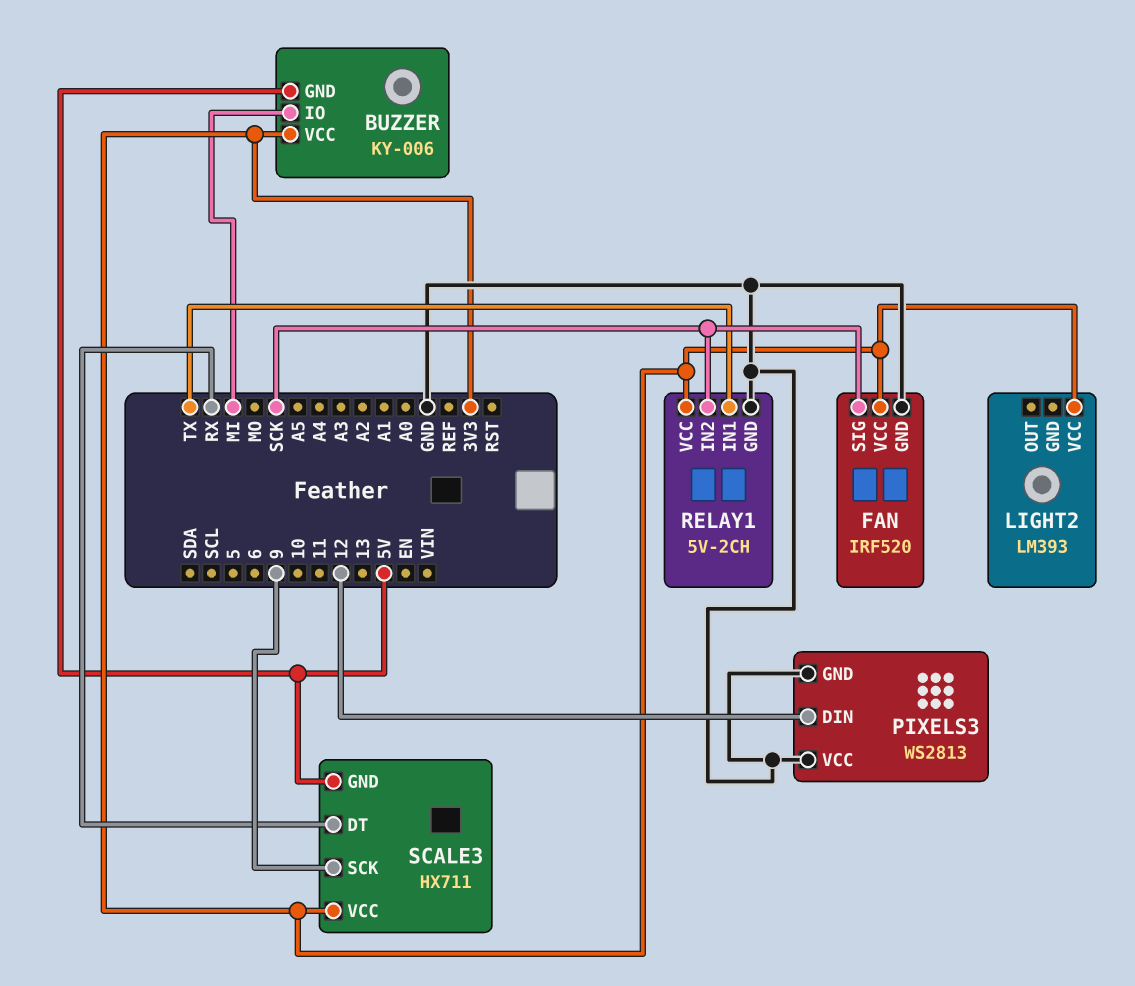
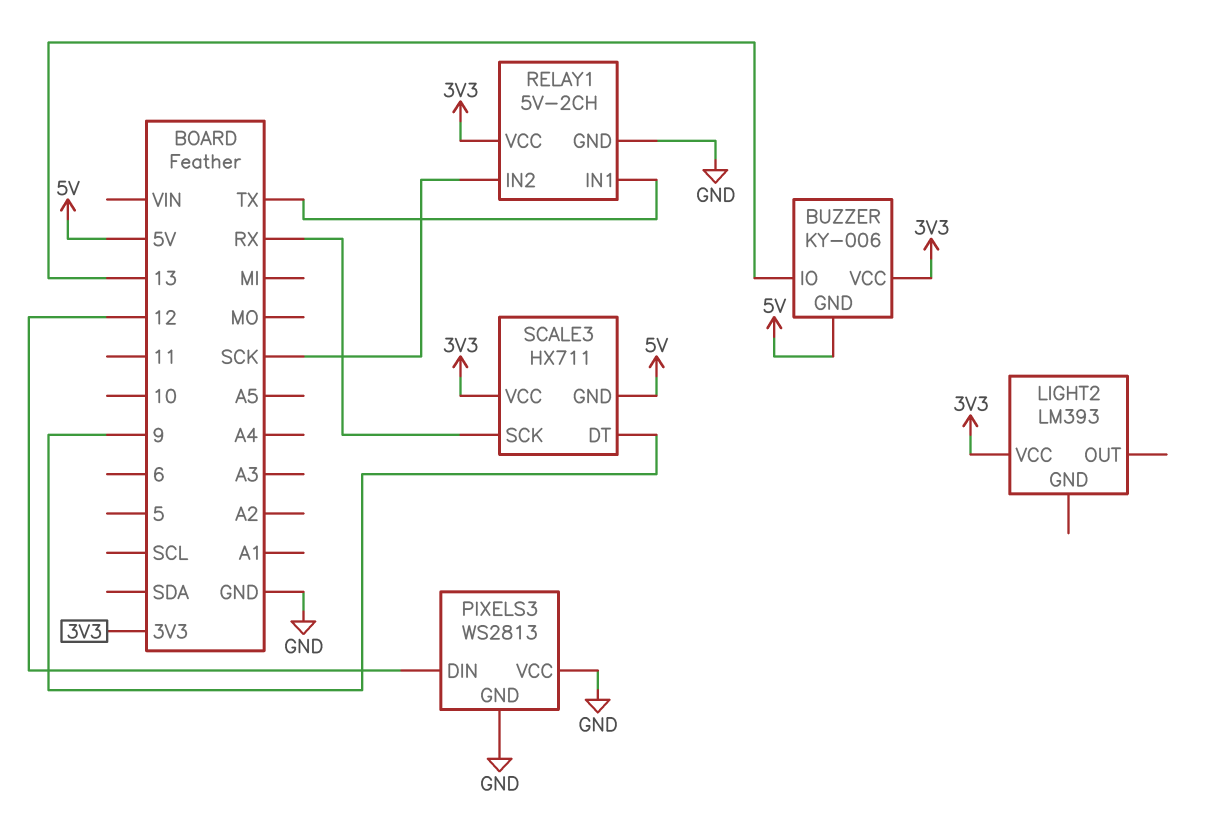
BUZZER pin IO: MI -> 13
FAN: IRF520 -> none
FAN pin GND: GND -> none
FAN pin SIG: SCK -> none
FAN pin VCC: 3V3 -> none
SCALE3 pin DT: RX -> 9
SCALE3 pin SCK: 9 -> RX

